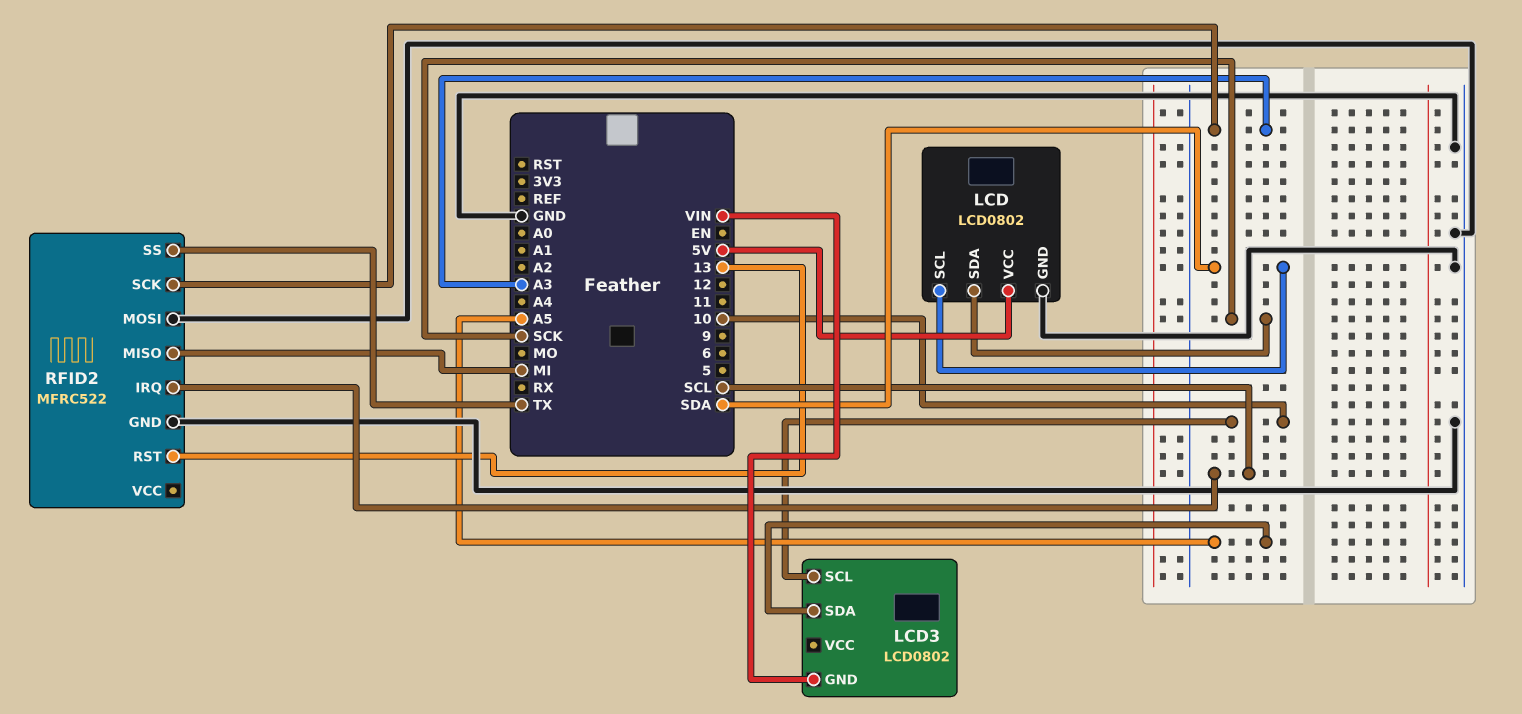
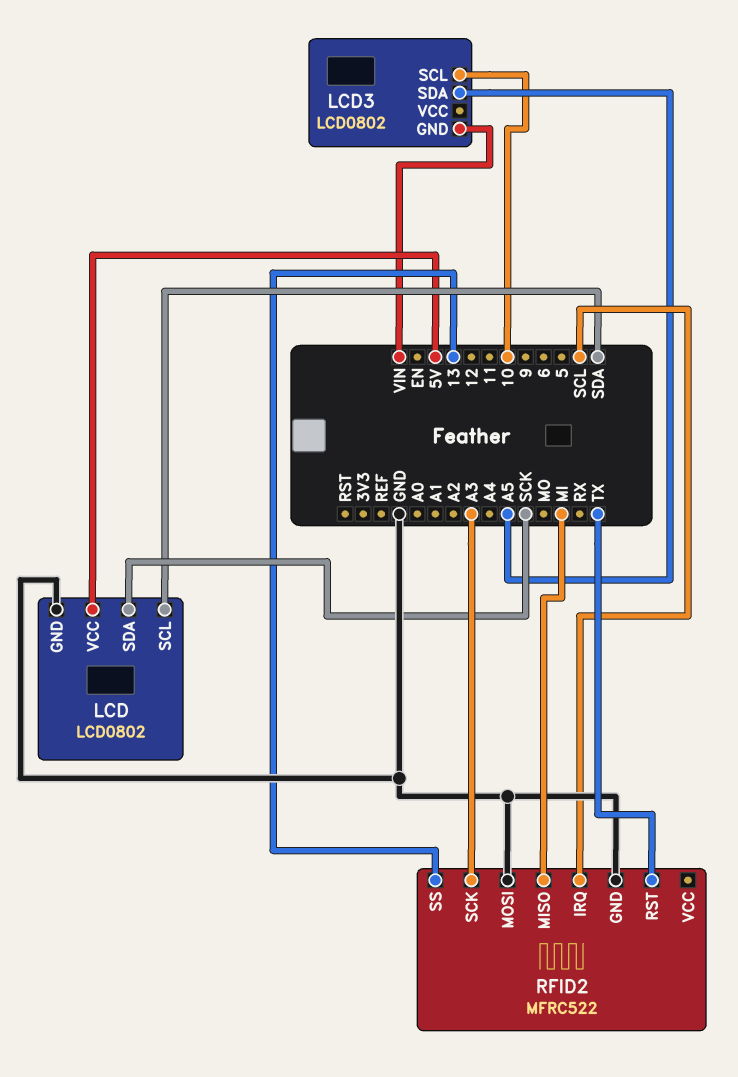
RFID2 pin RST: 13 -> TX
RFID2 pin SS: TX -> 13

